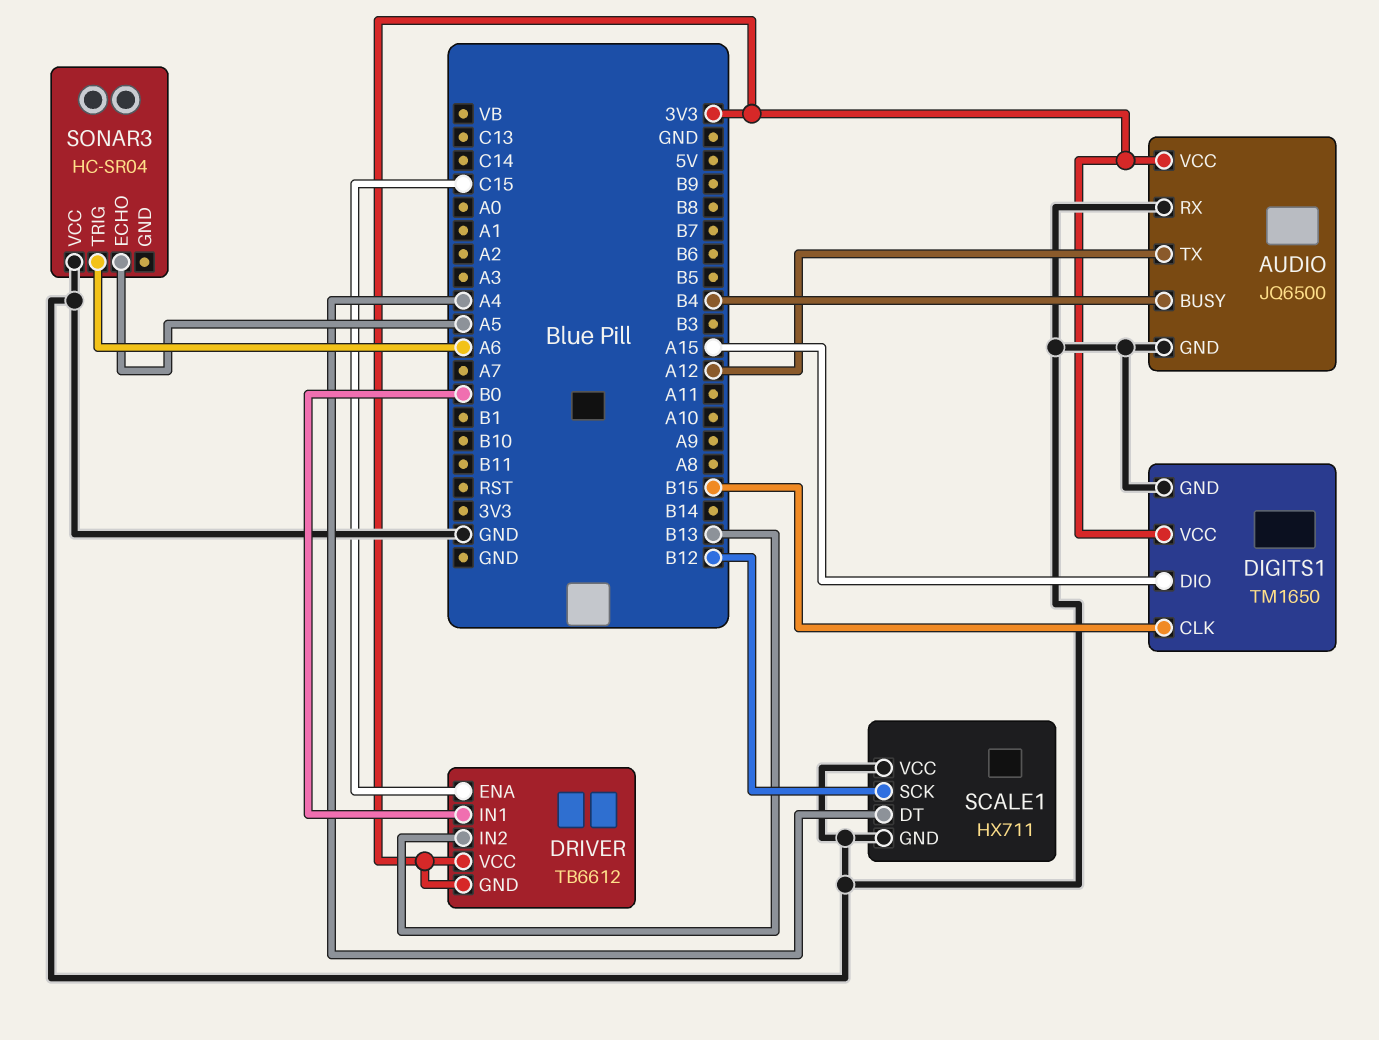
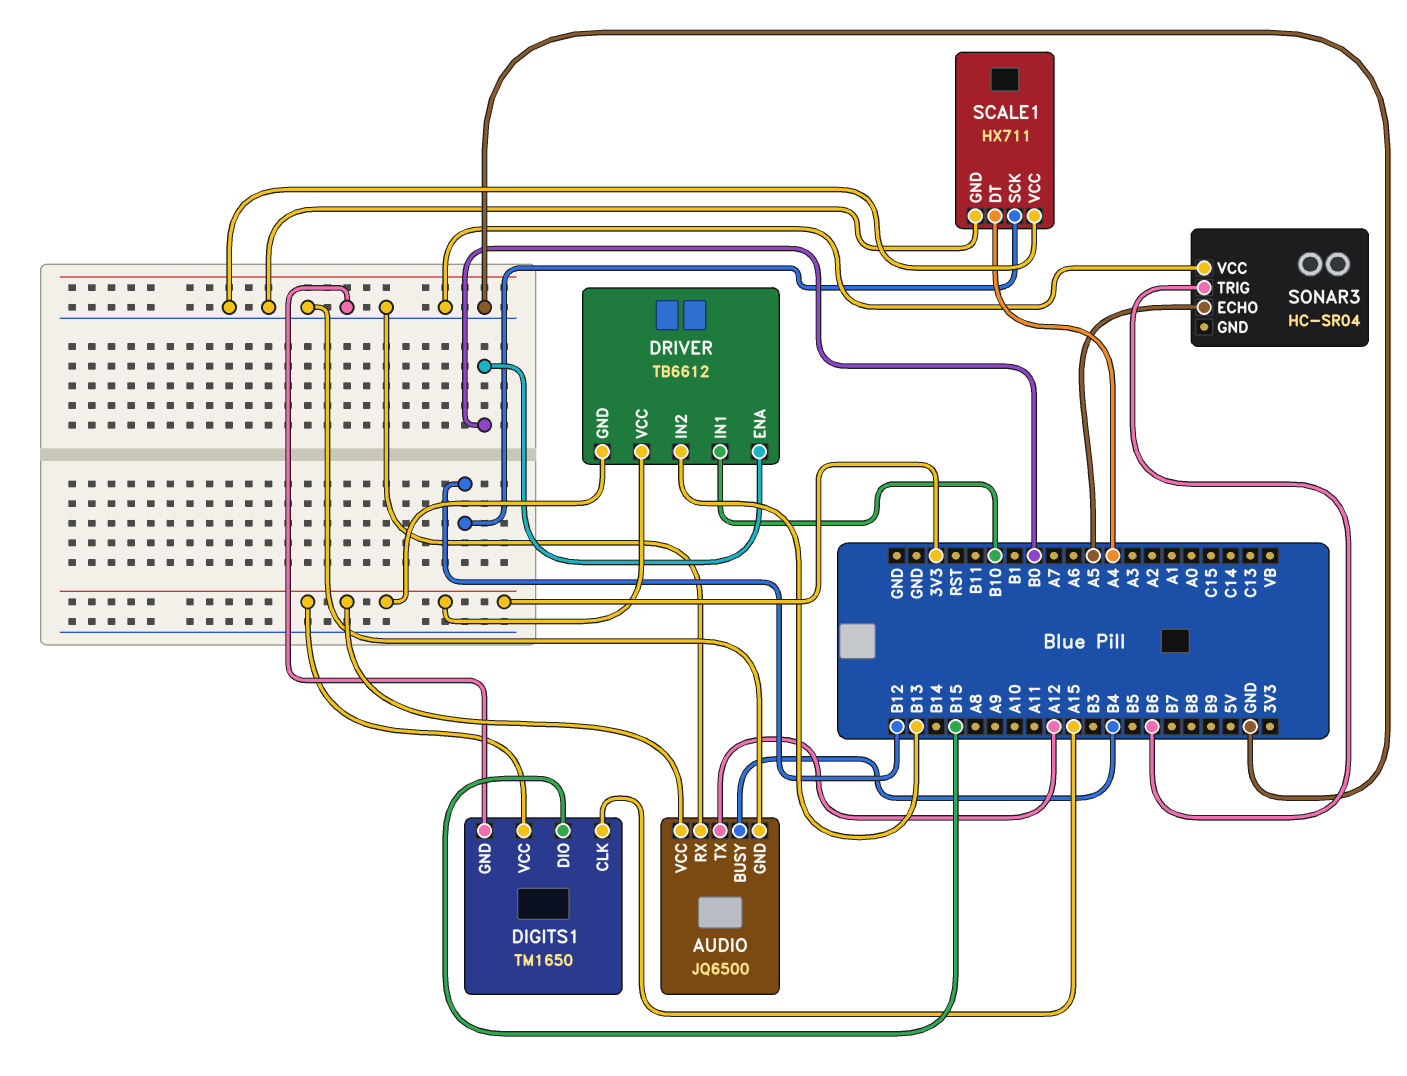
DIGITS1 pin CLK: B15 -> A15
DIGITS1 pin DIO: A15 -> B15
DRIVER pin ENA: C15 -> B0
DRIVER pin IN1: B0 -> B10
SONAR3 pin TRIG: A6 -> B6

